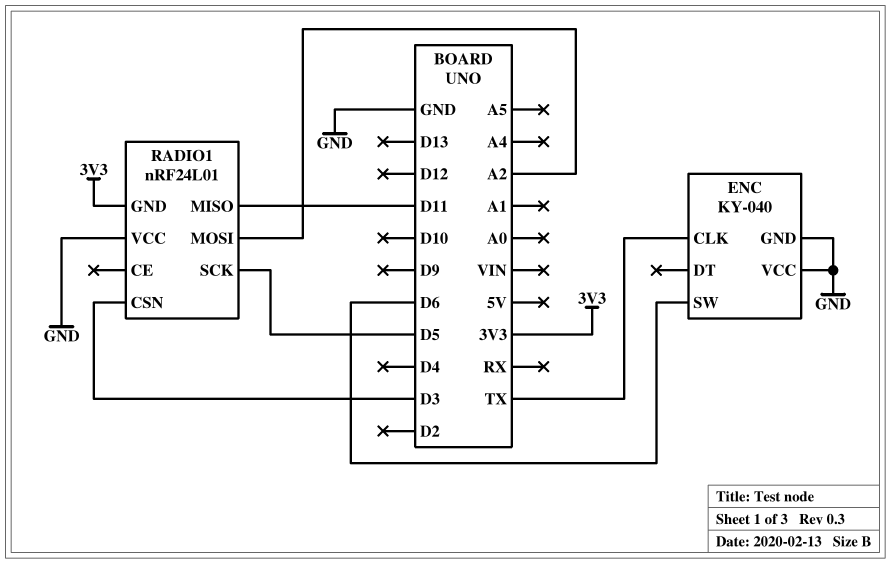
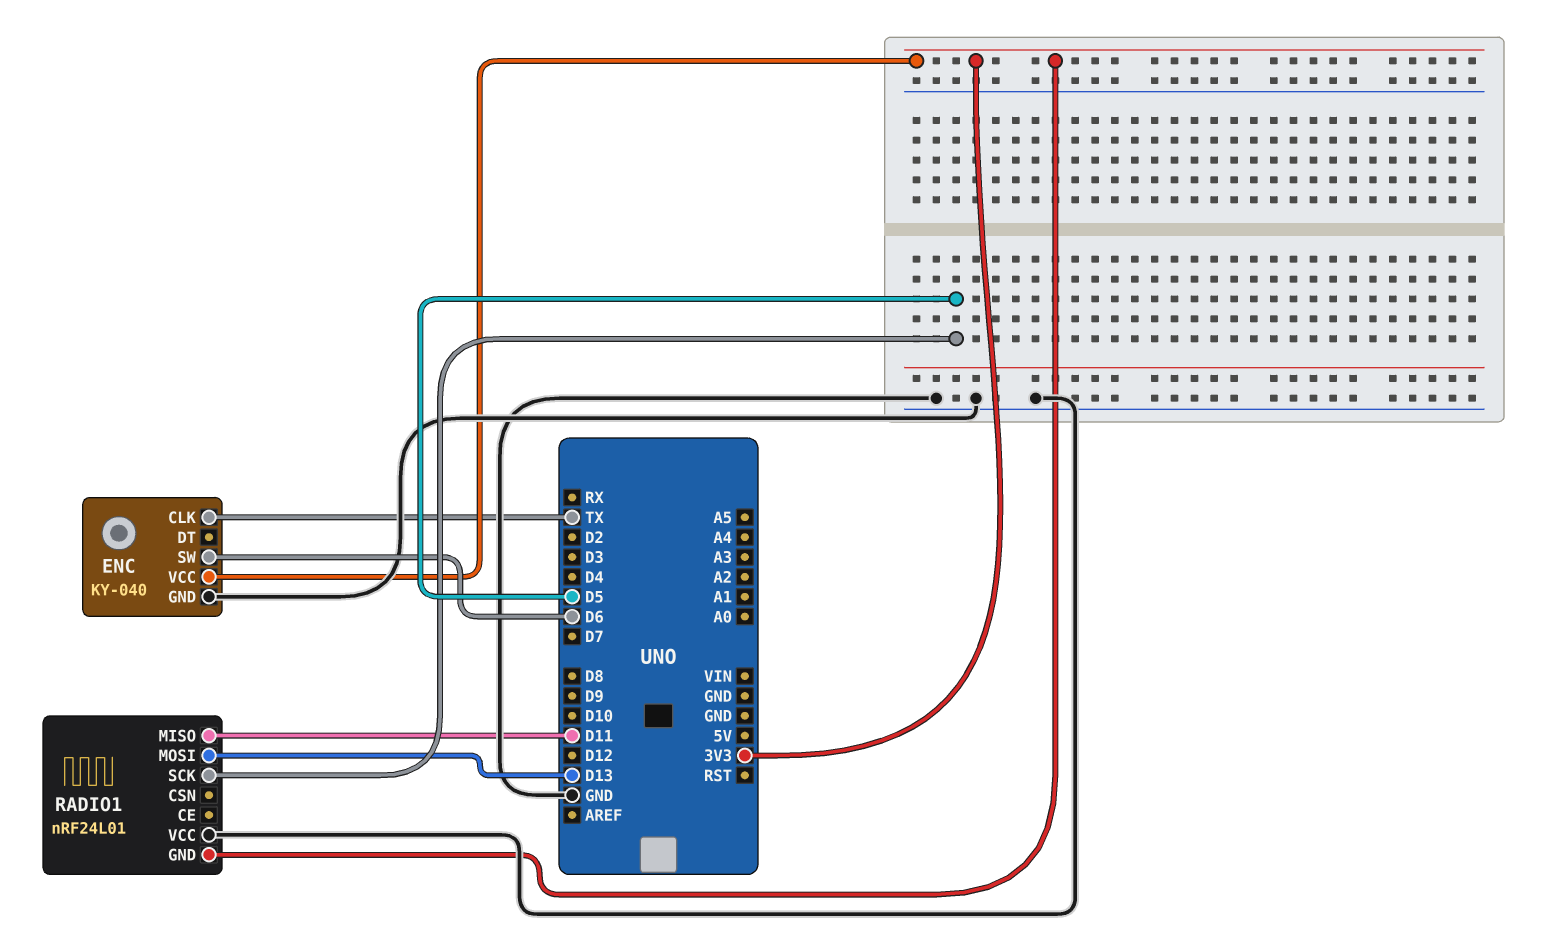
ENC pin VCC: GND -> 3V3
RADIO1 pin CSN: D3 -> none
RADIO1 pin MOSI: A2 -> D13

